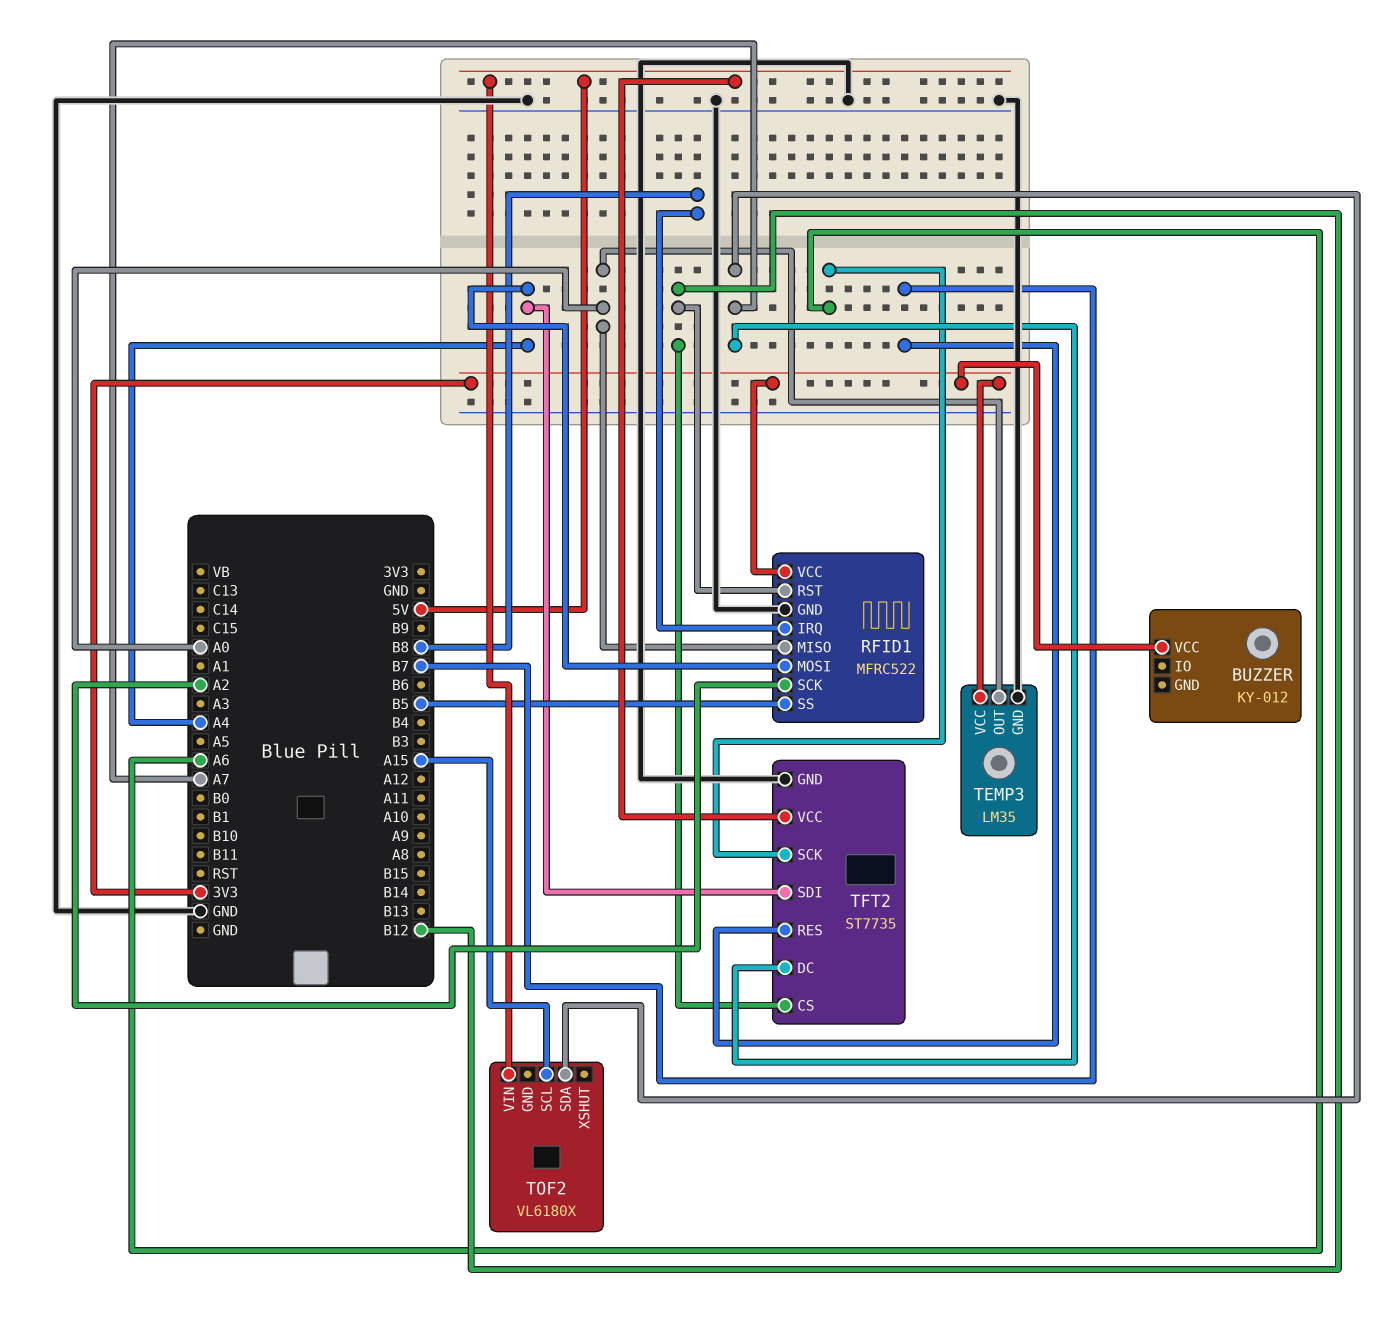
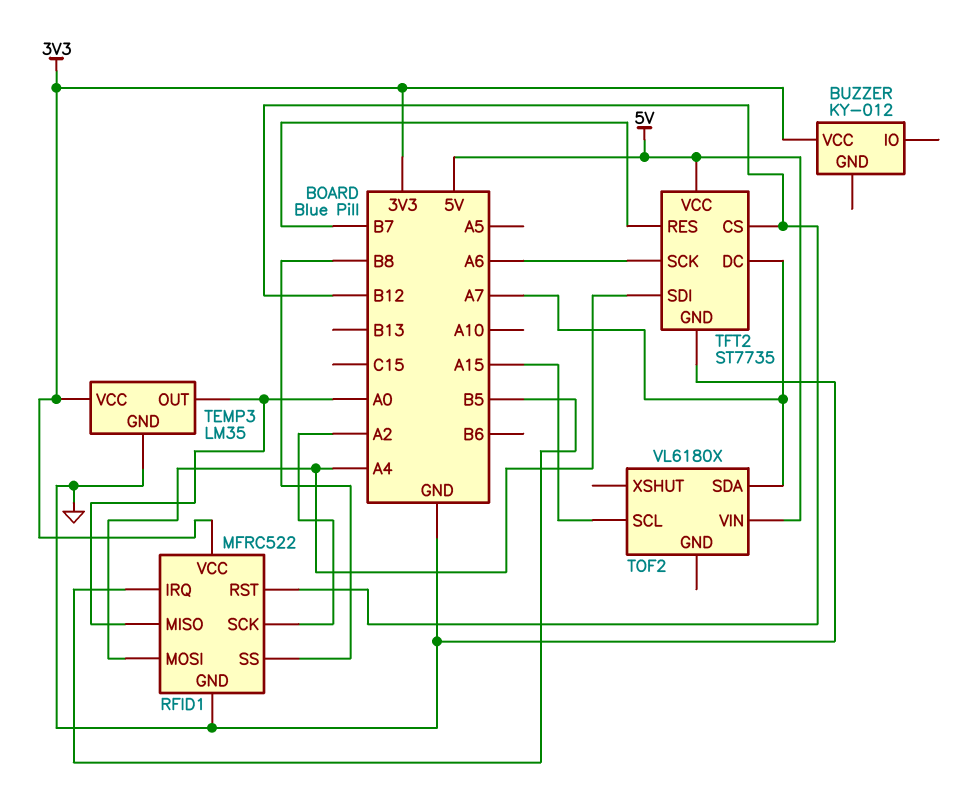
RFID1 pin IRQ: B8 -> B5
RFID1 pin SS: B5 -> B8

